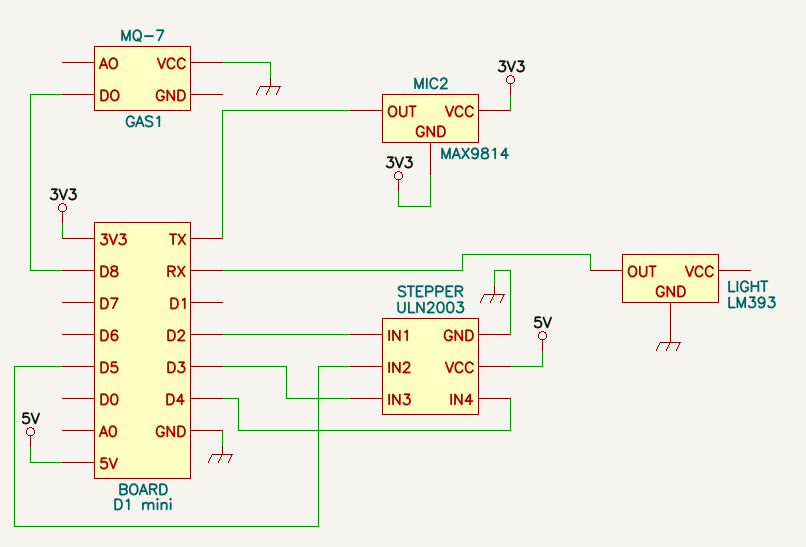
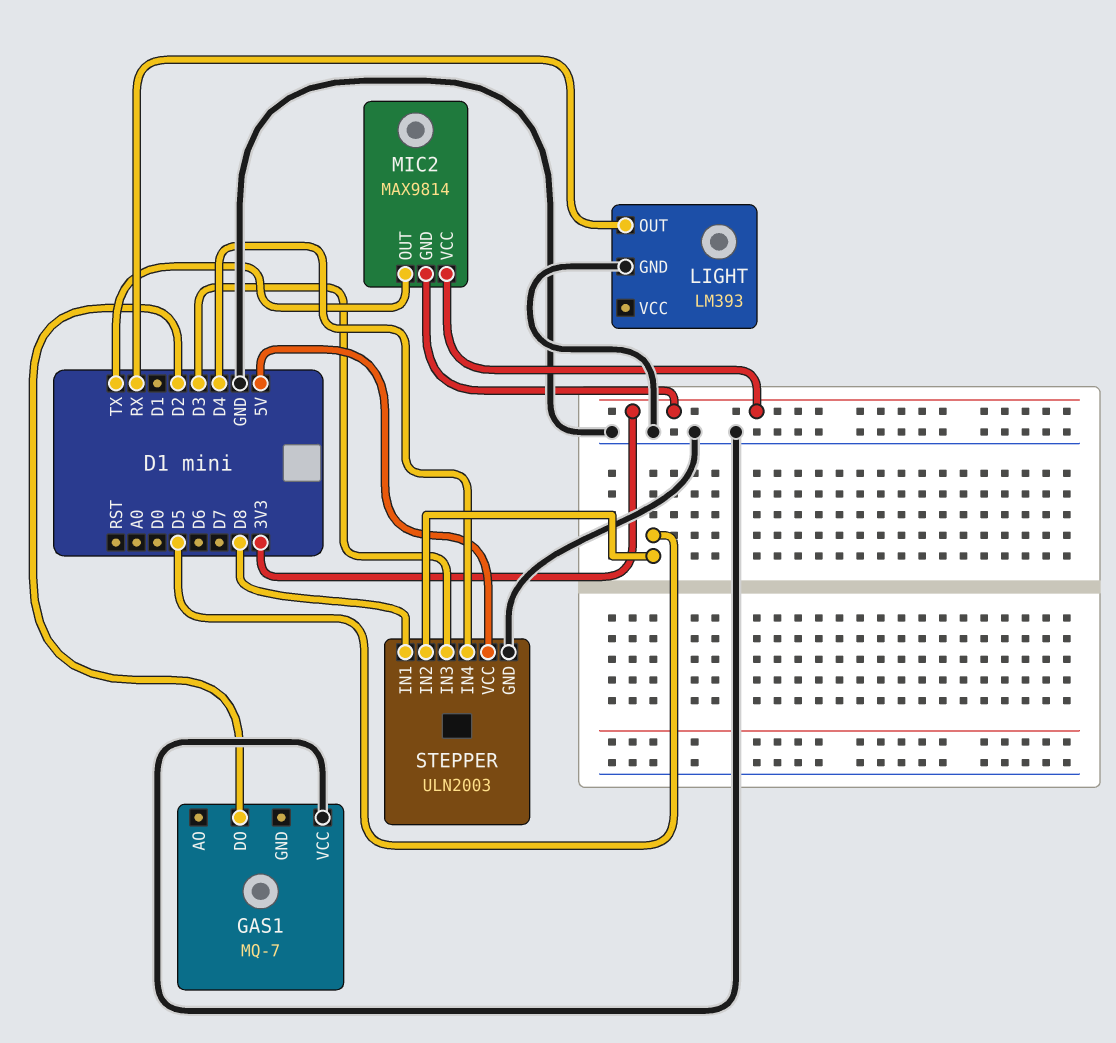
GAS1 pin DO: D8 -> D2
STEPPER pin IN1: D2 -> D8

